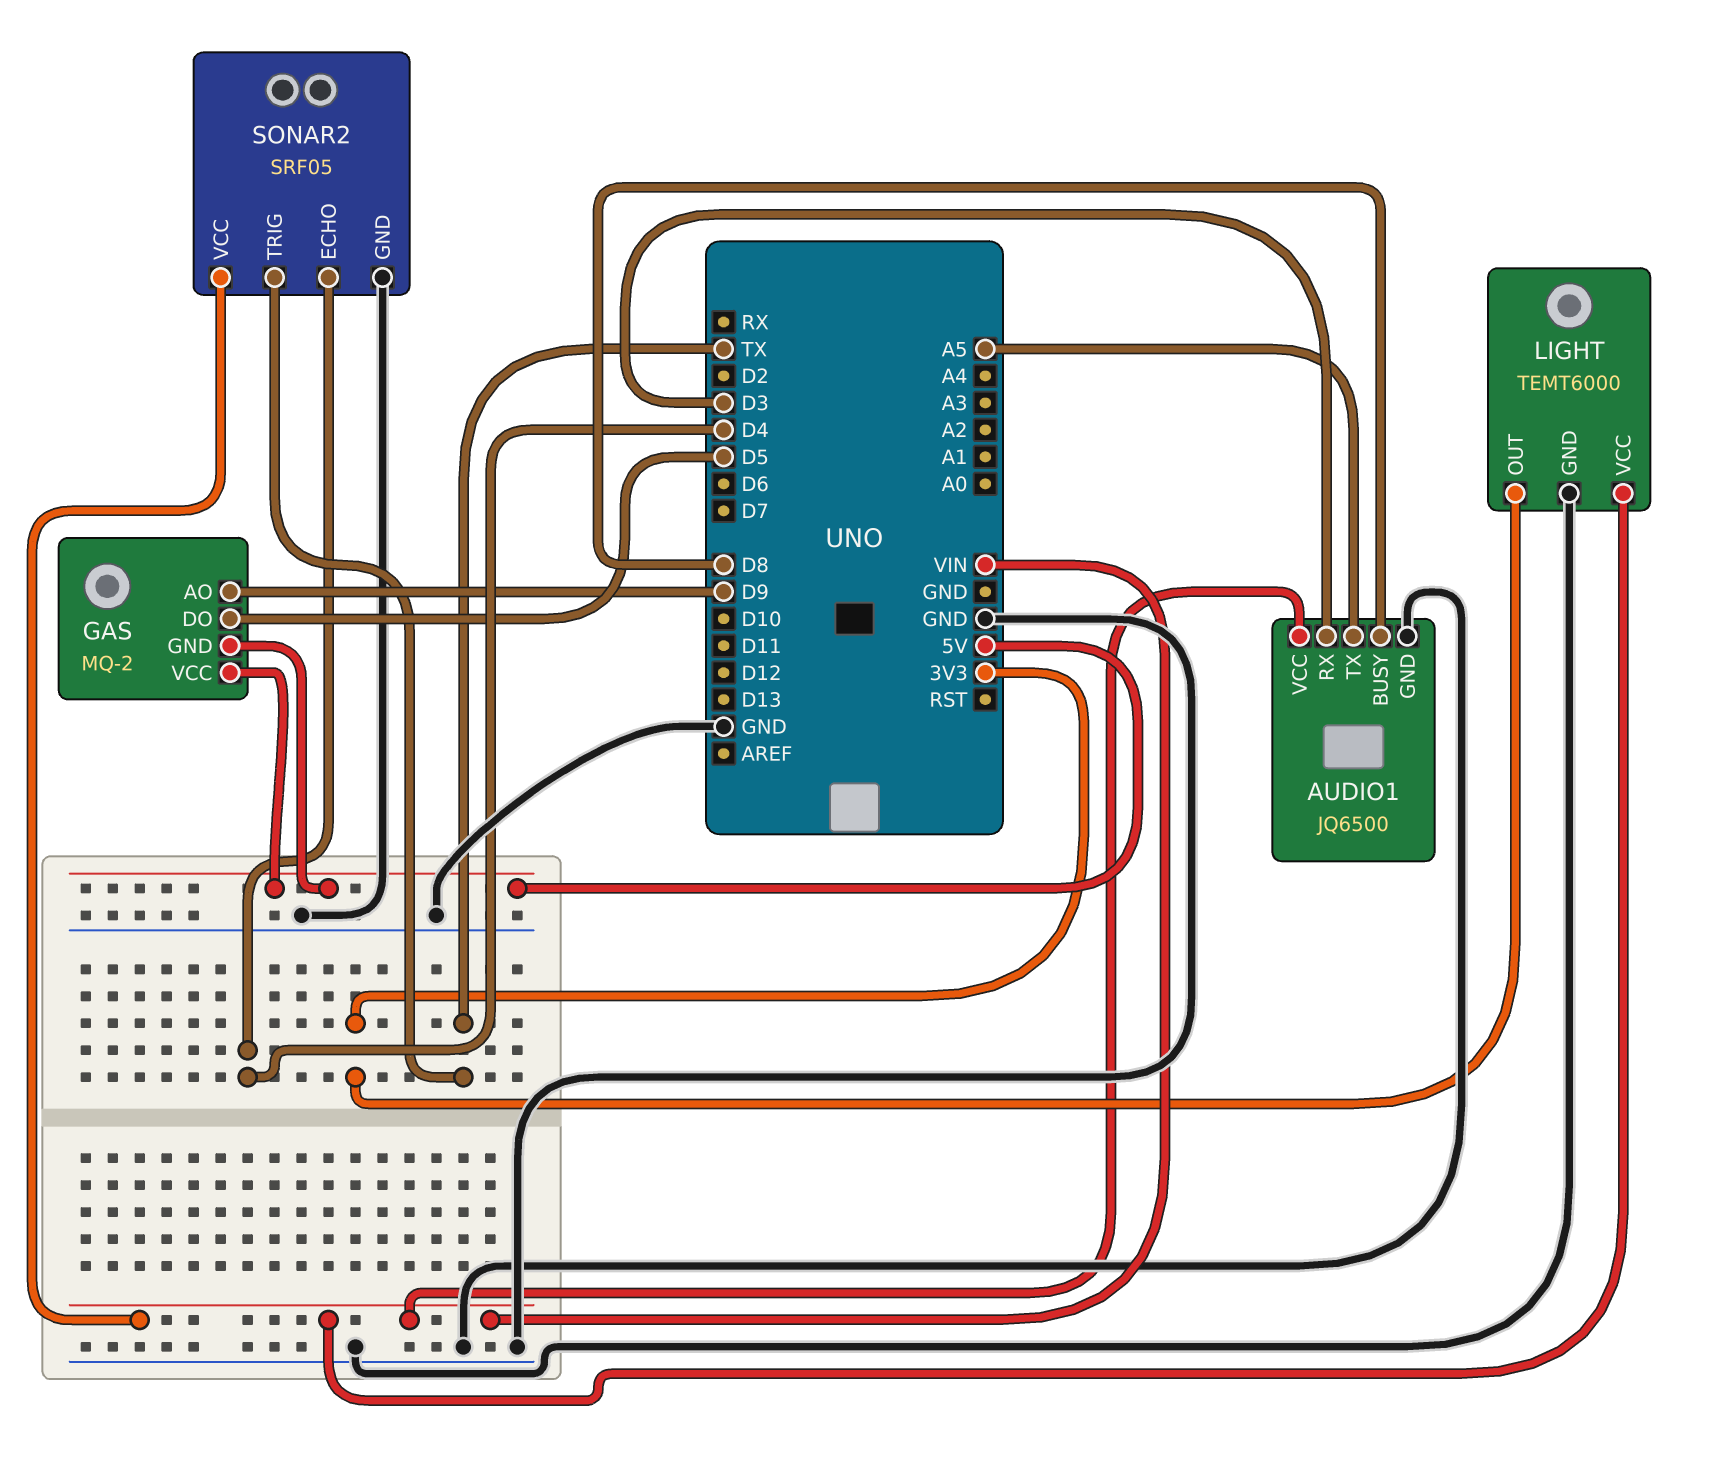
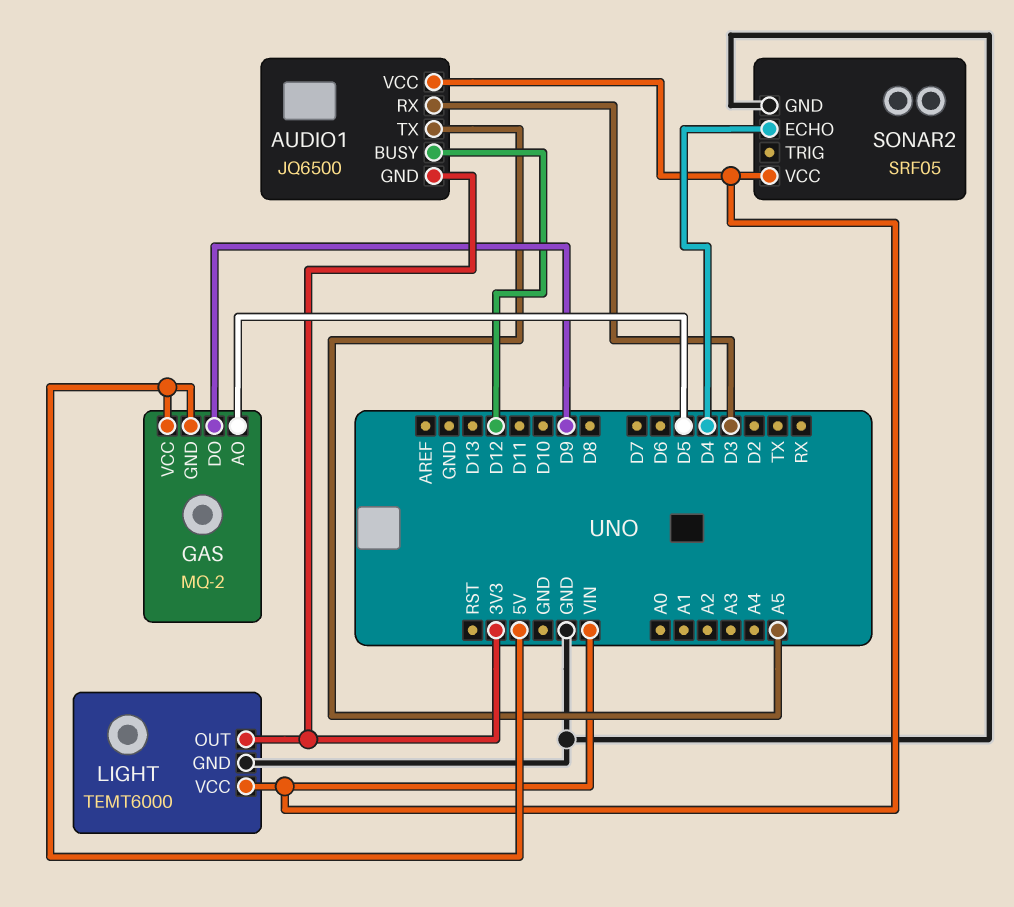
AUDIO1 pin BUSY: D8 -> D12
AUDIO1 pin GND: GND -> 3V3
GAS pin AO: D9 -> D5
GAS pin DO: D5 -> D9
SONAR2 pin TRIG: TX -> none

